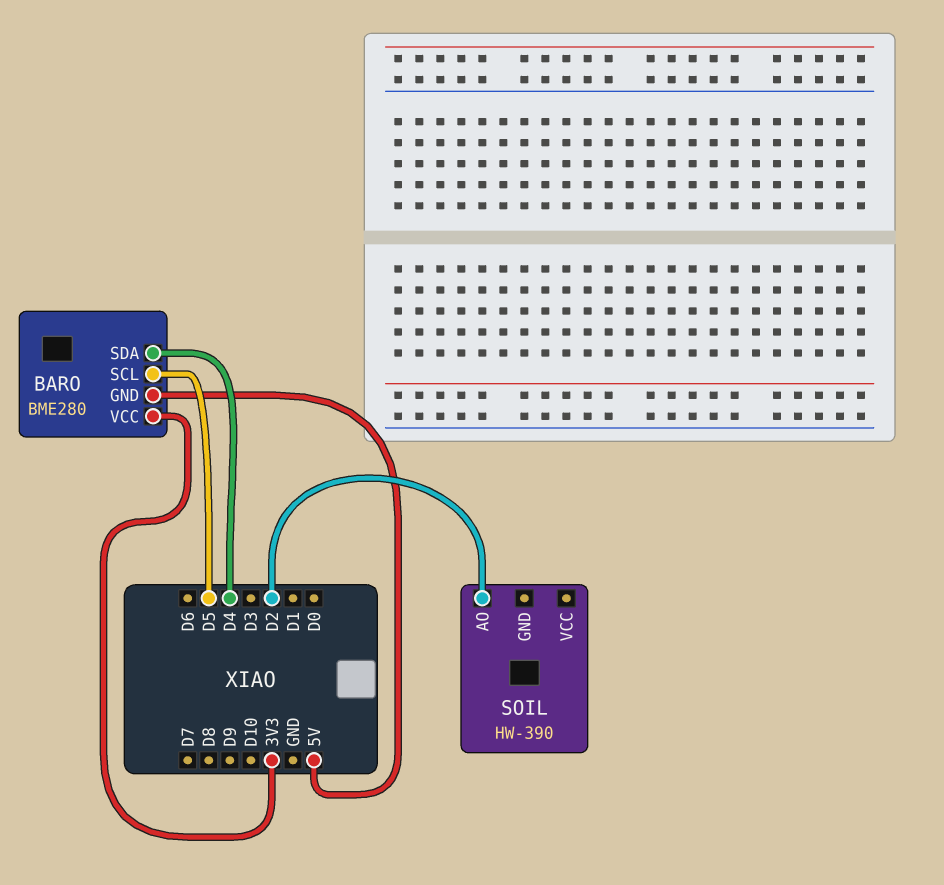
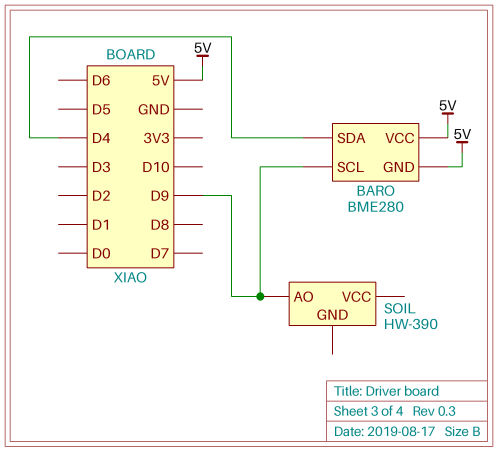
BARO pin SCL: D5 -> D9
BARO pin VCC: 3V3 -> 5V
SOIL pin AO: D2 -> D9

